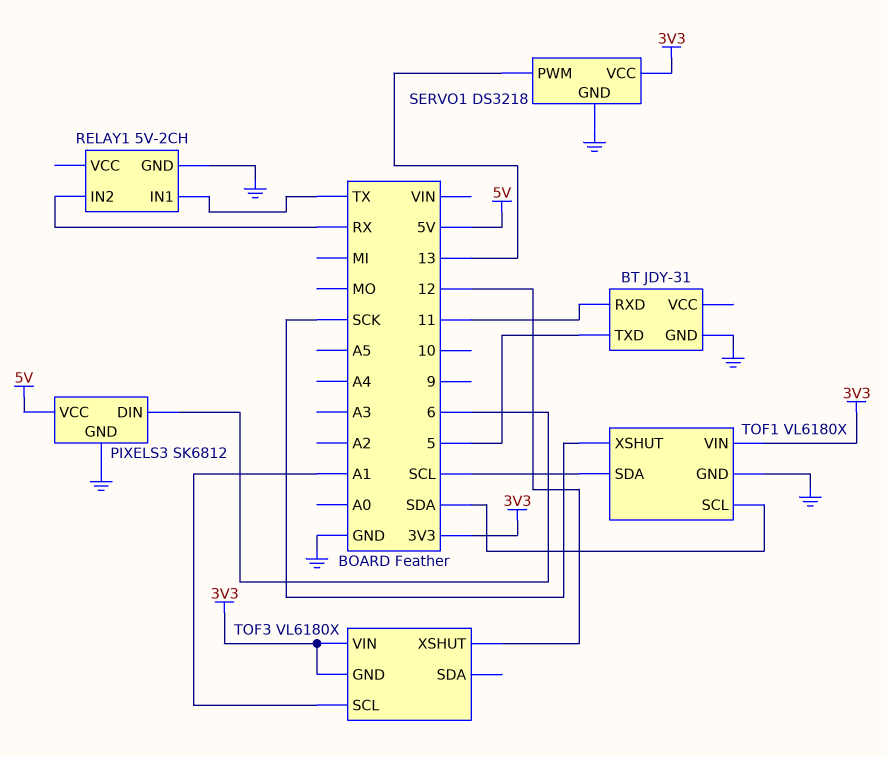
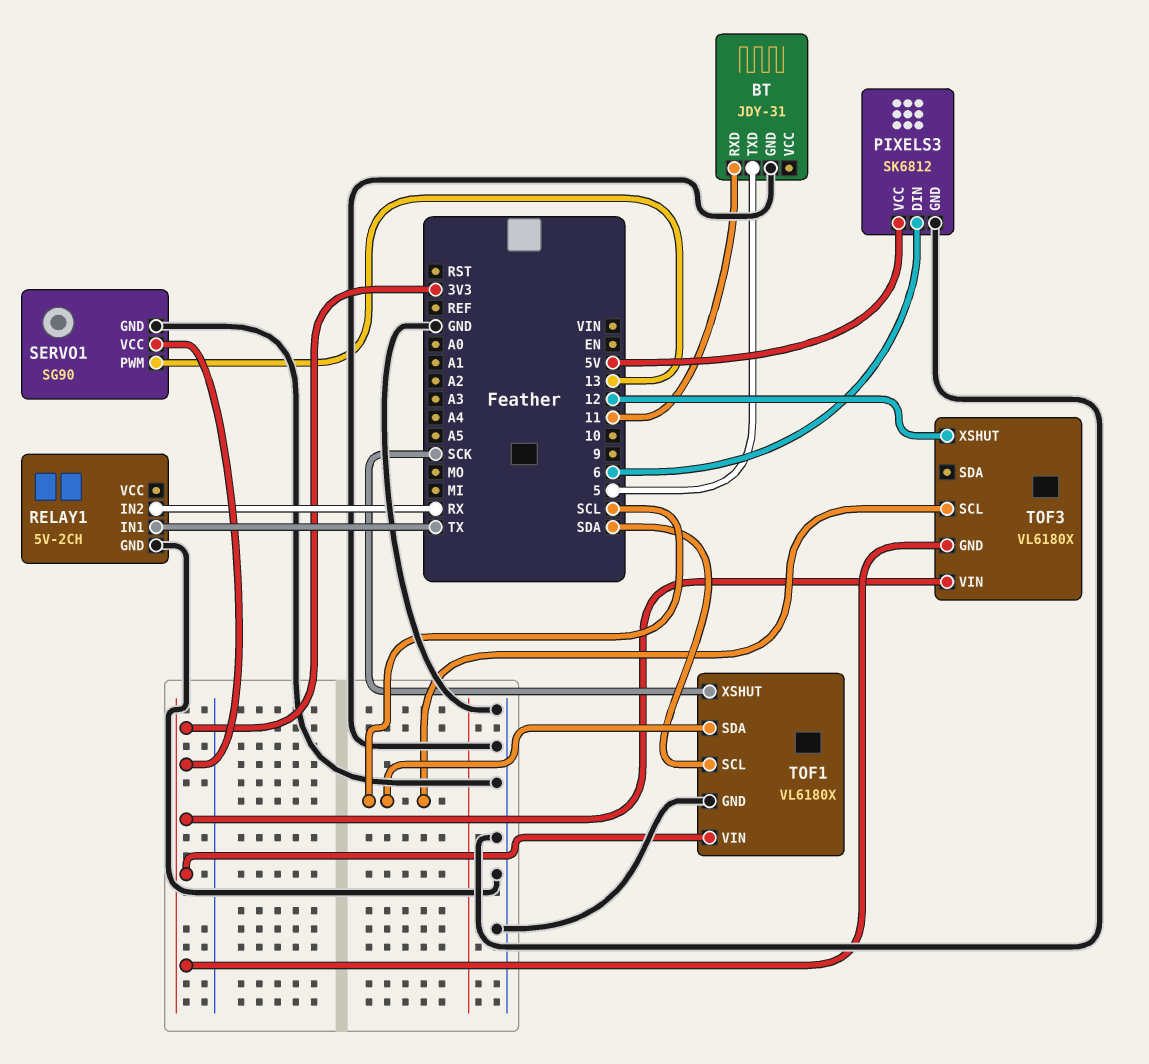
SERVO1: DS3218 -> SG90
TOF3 pin SCL: A1 -> SCL

